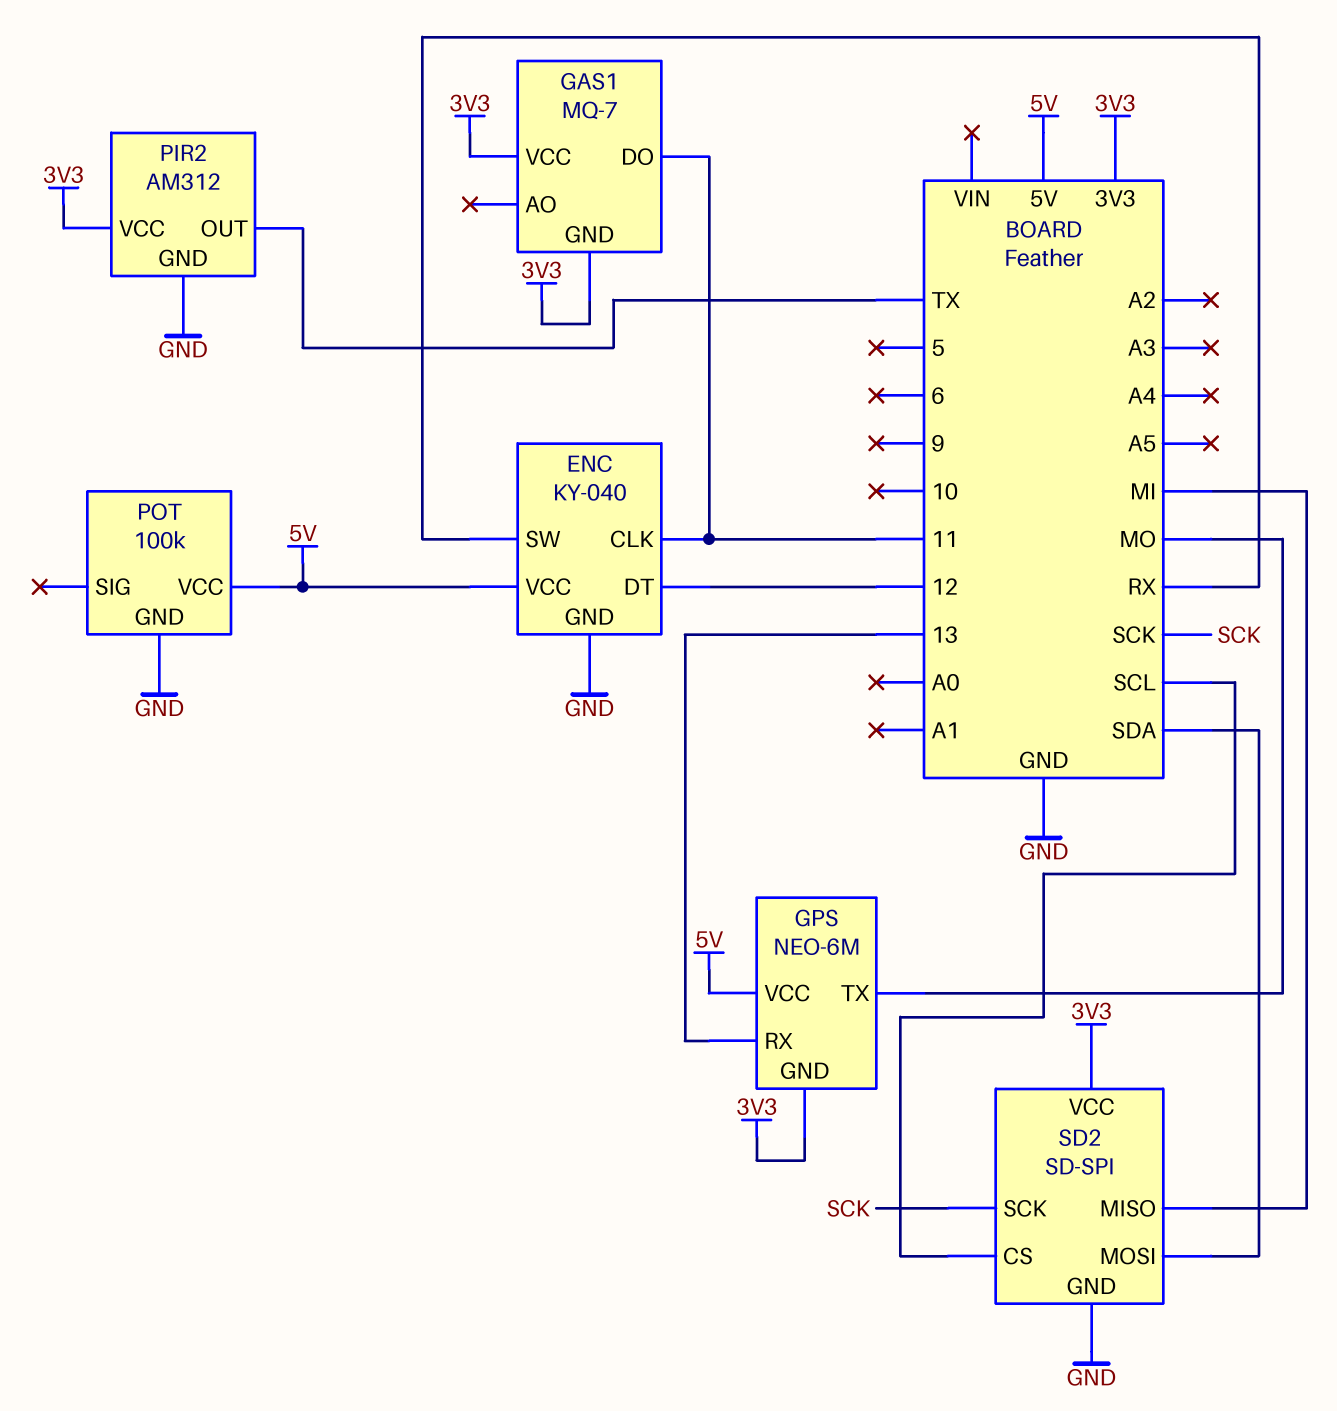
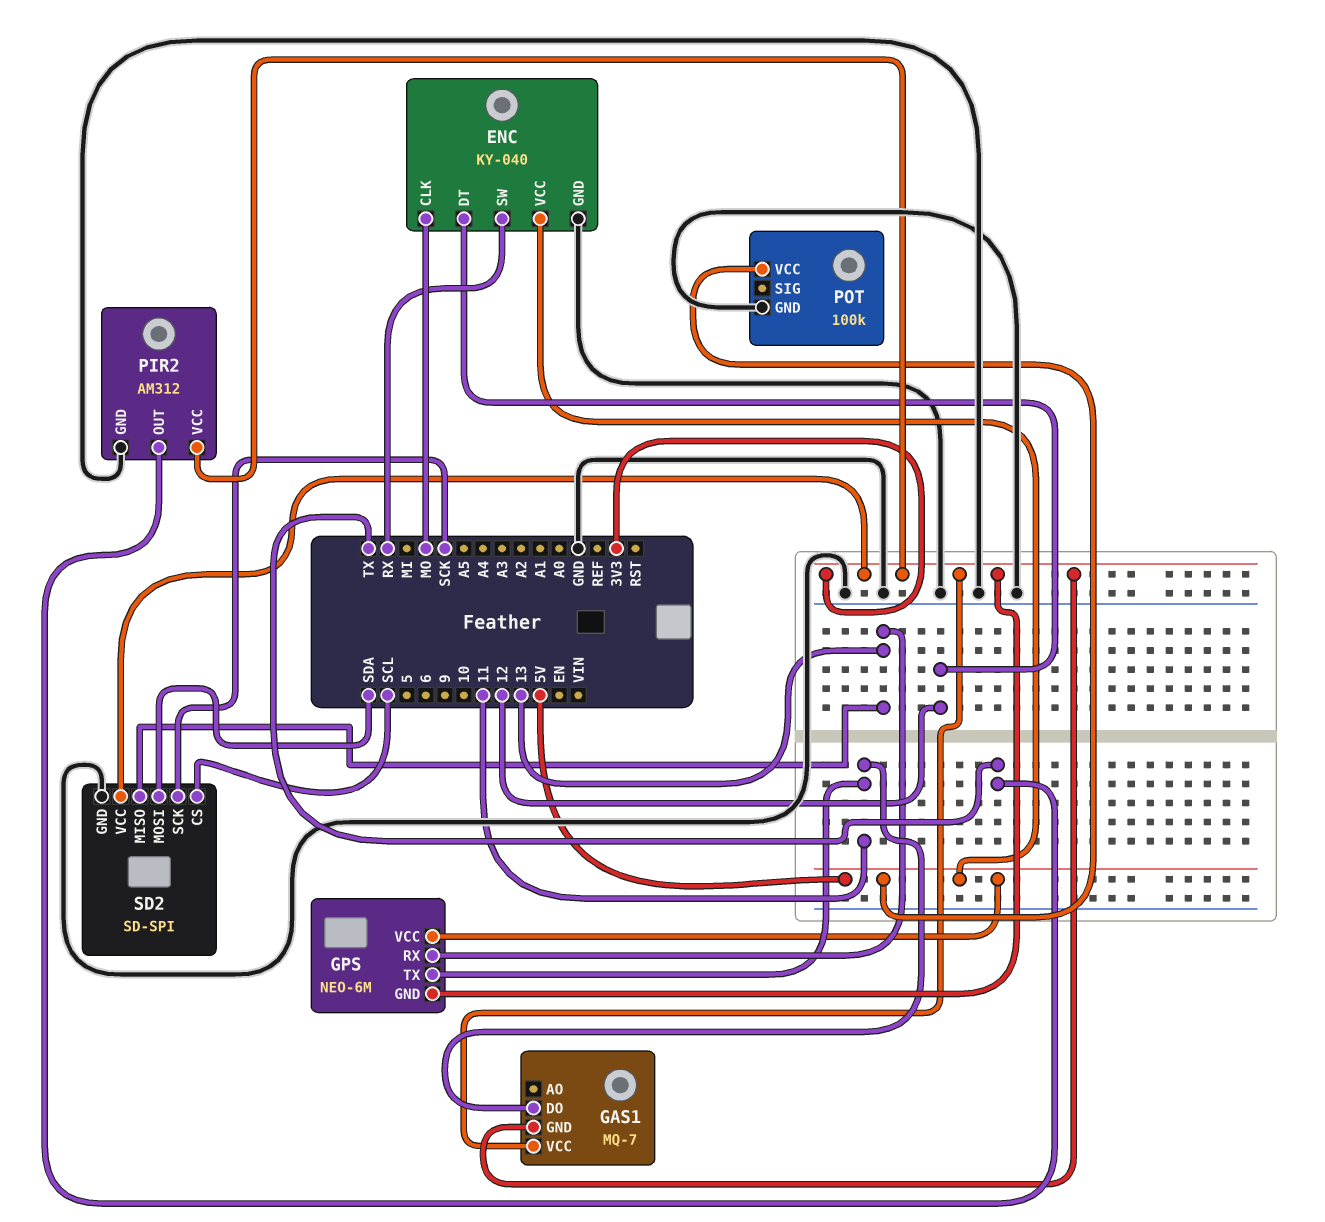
ENC pin CLK: 11 -> MO
GPS pin TX: MO -> 11
SD2 pin MISO: MI -> 13

